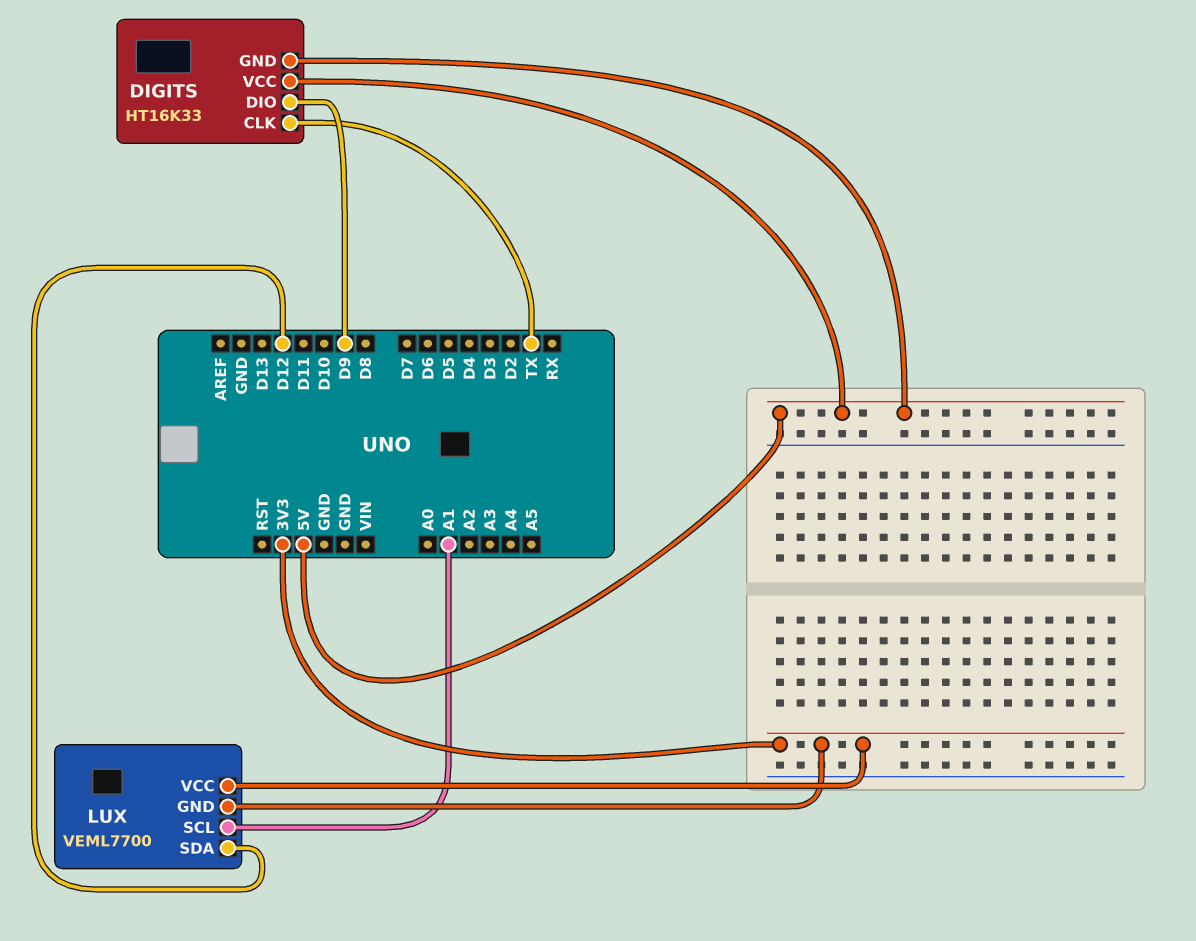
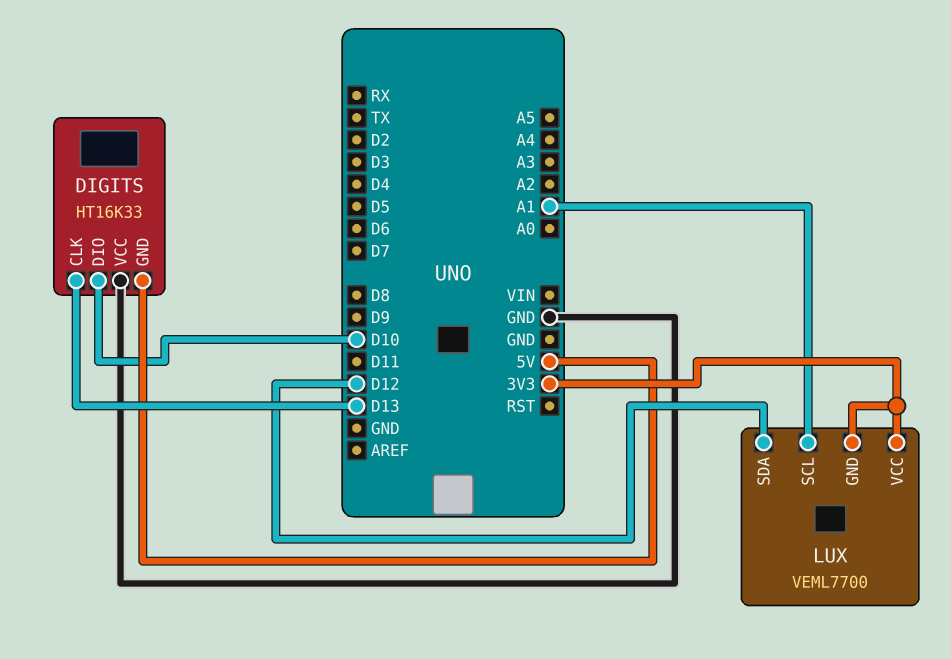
DIGITS pin CLK: TX -> D13
DIGITS pin DIO: D9 -> D10
DIGITS pin VCC: 5V -> GND

